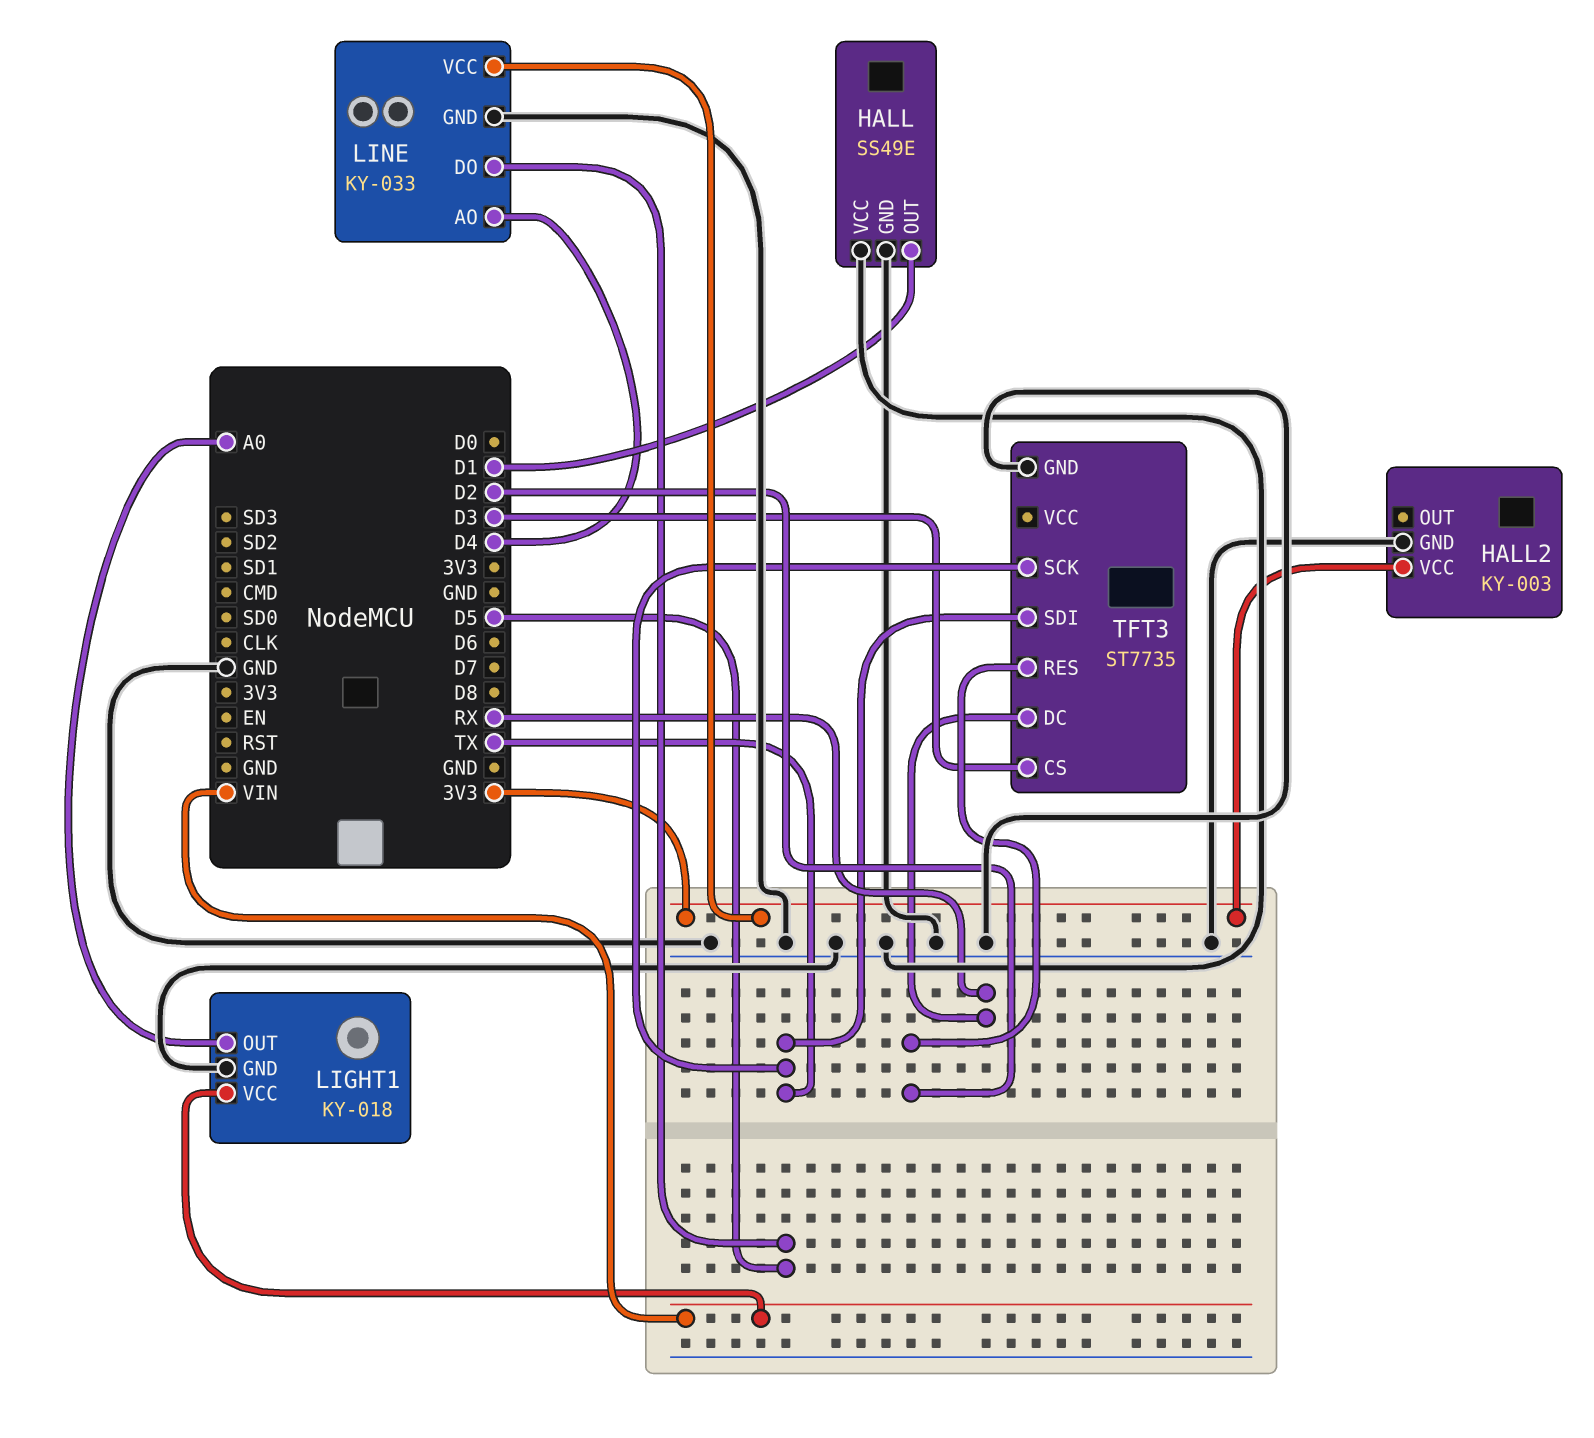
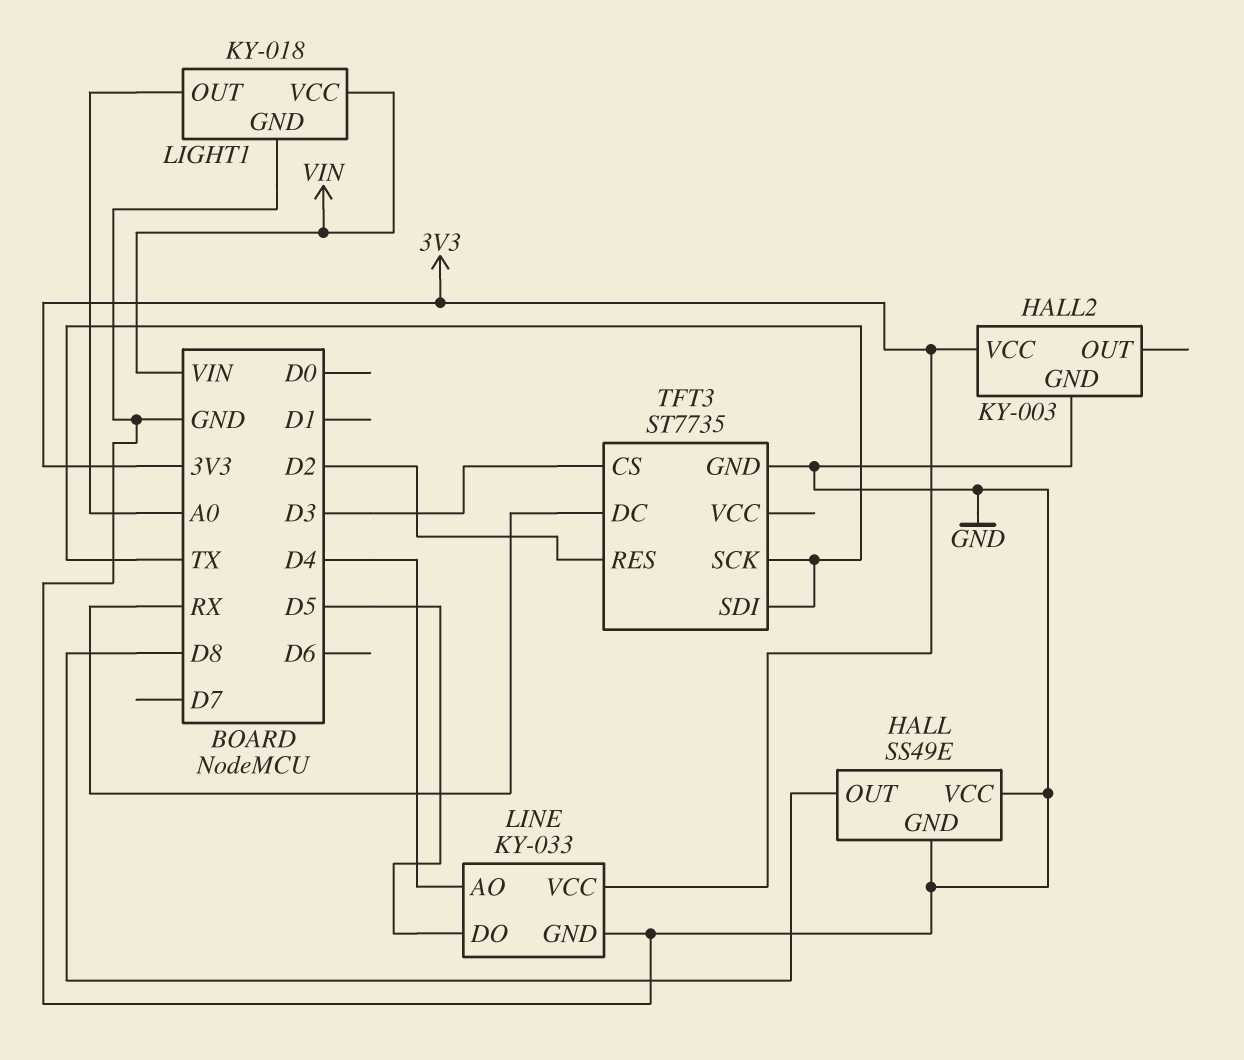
HALL pin OUT: D1 -> D8

